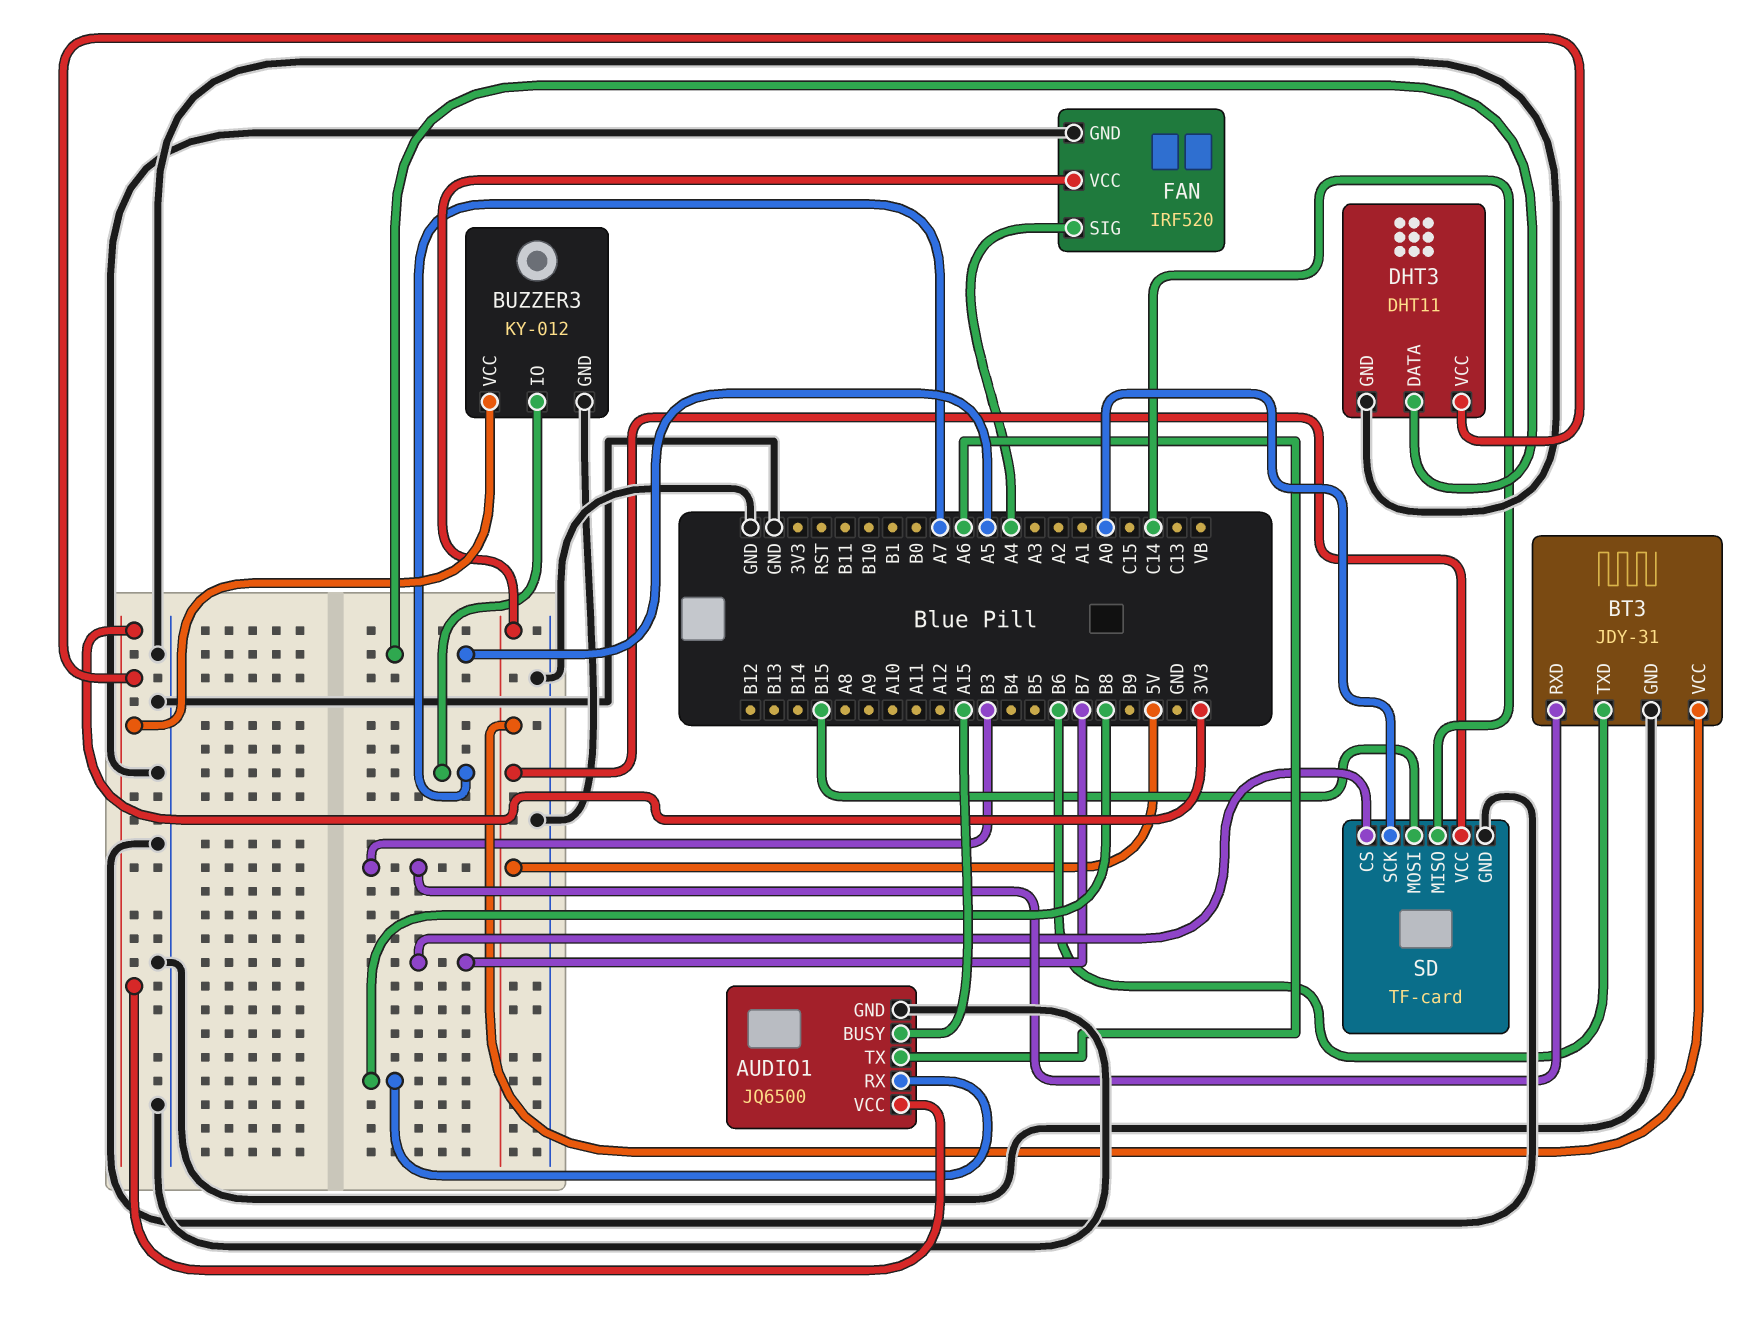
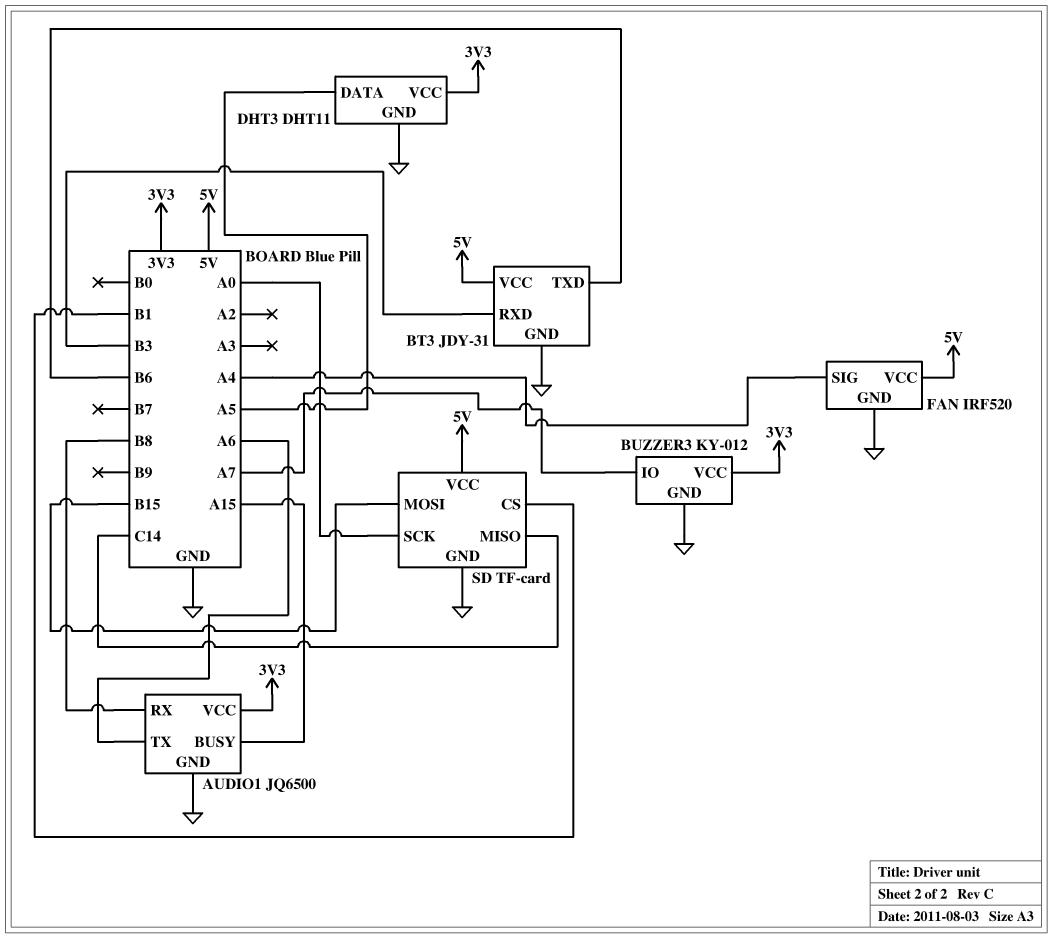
SD pin CS: B7 -> B1

